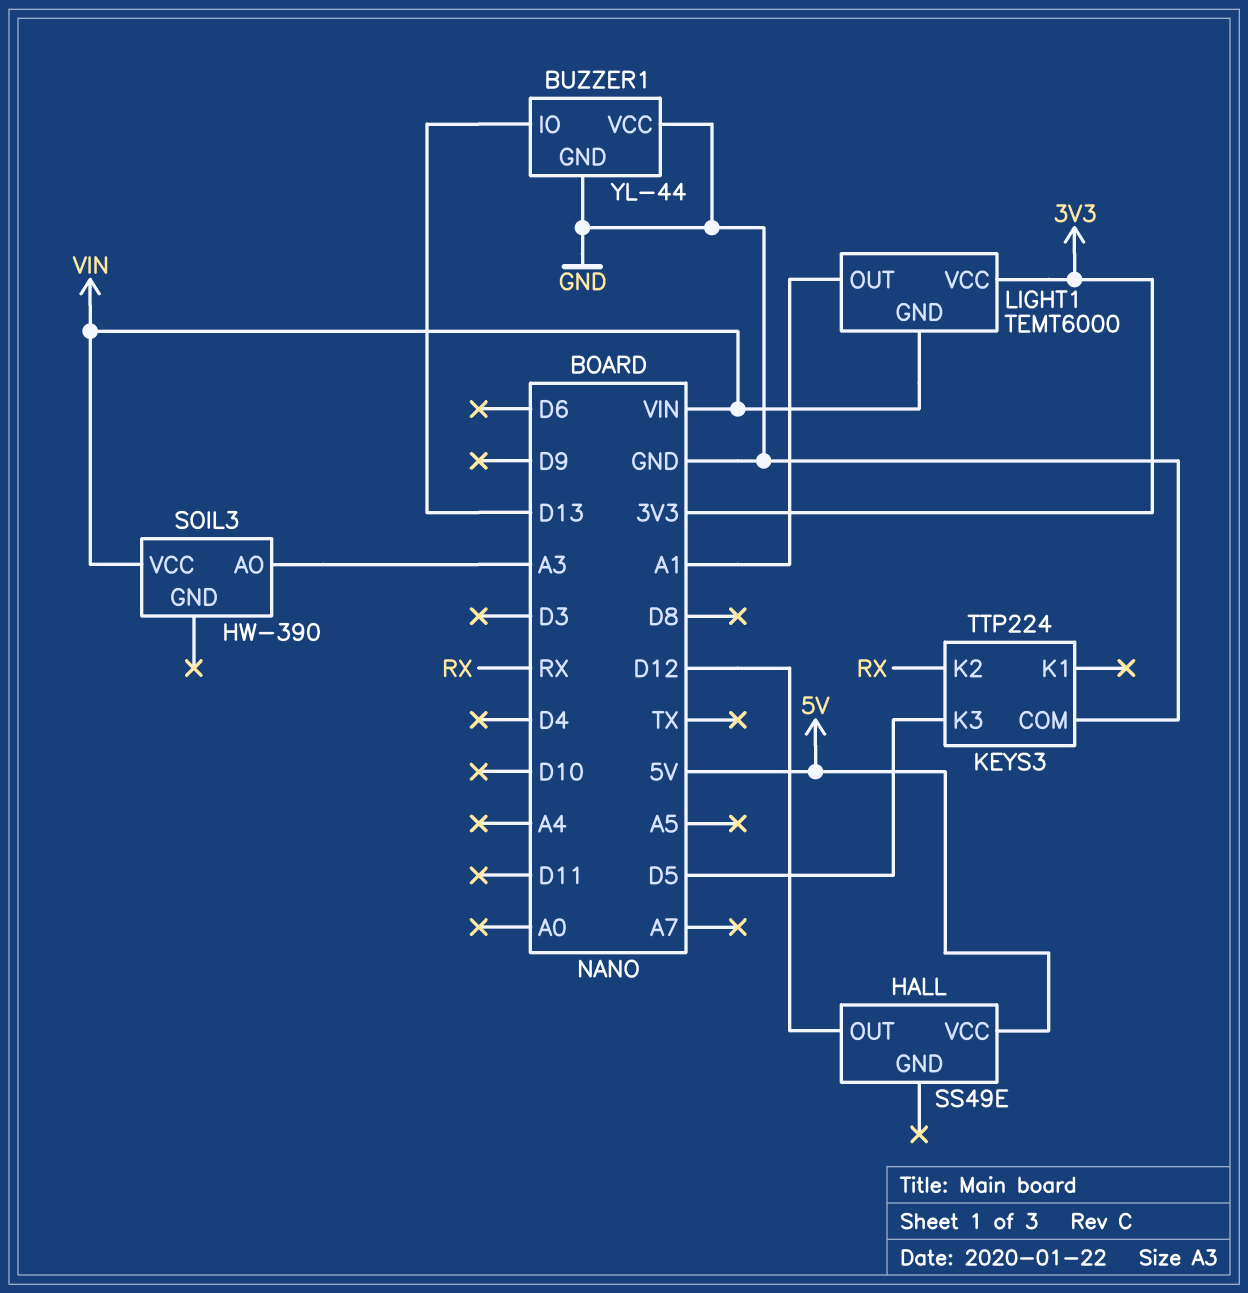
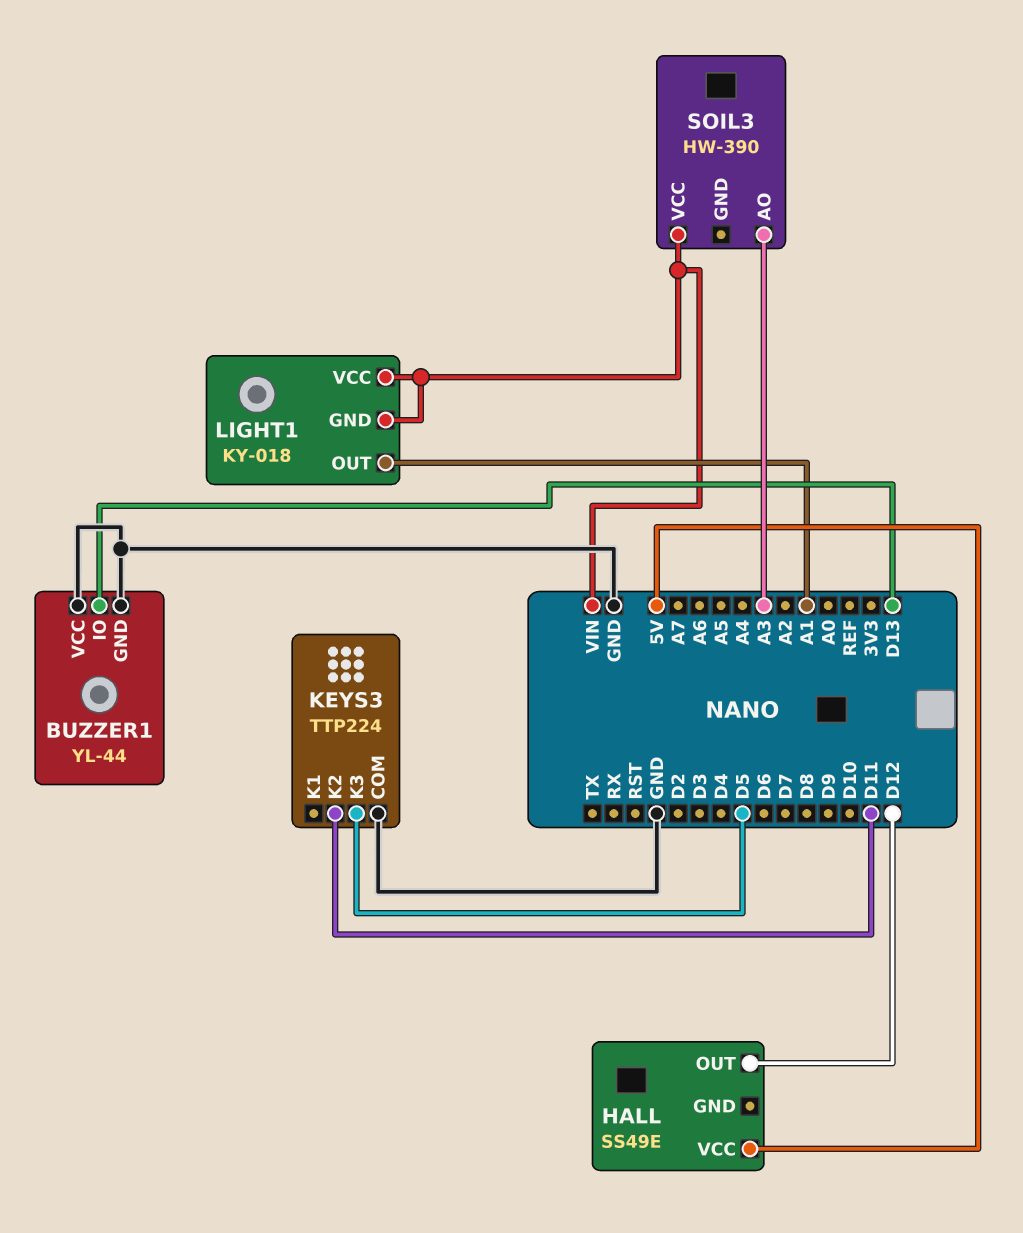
KEYS3 pin K2: RX -> D11
LIGHT1: TEMT6000 -> KY-018
LIGHT1 pin VCC: 3V3 -> VIN

